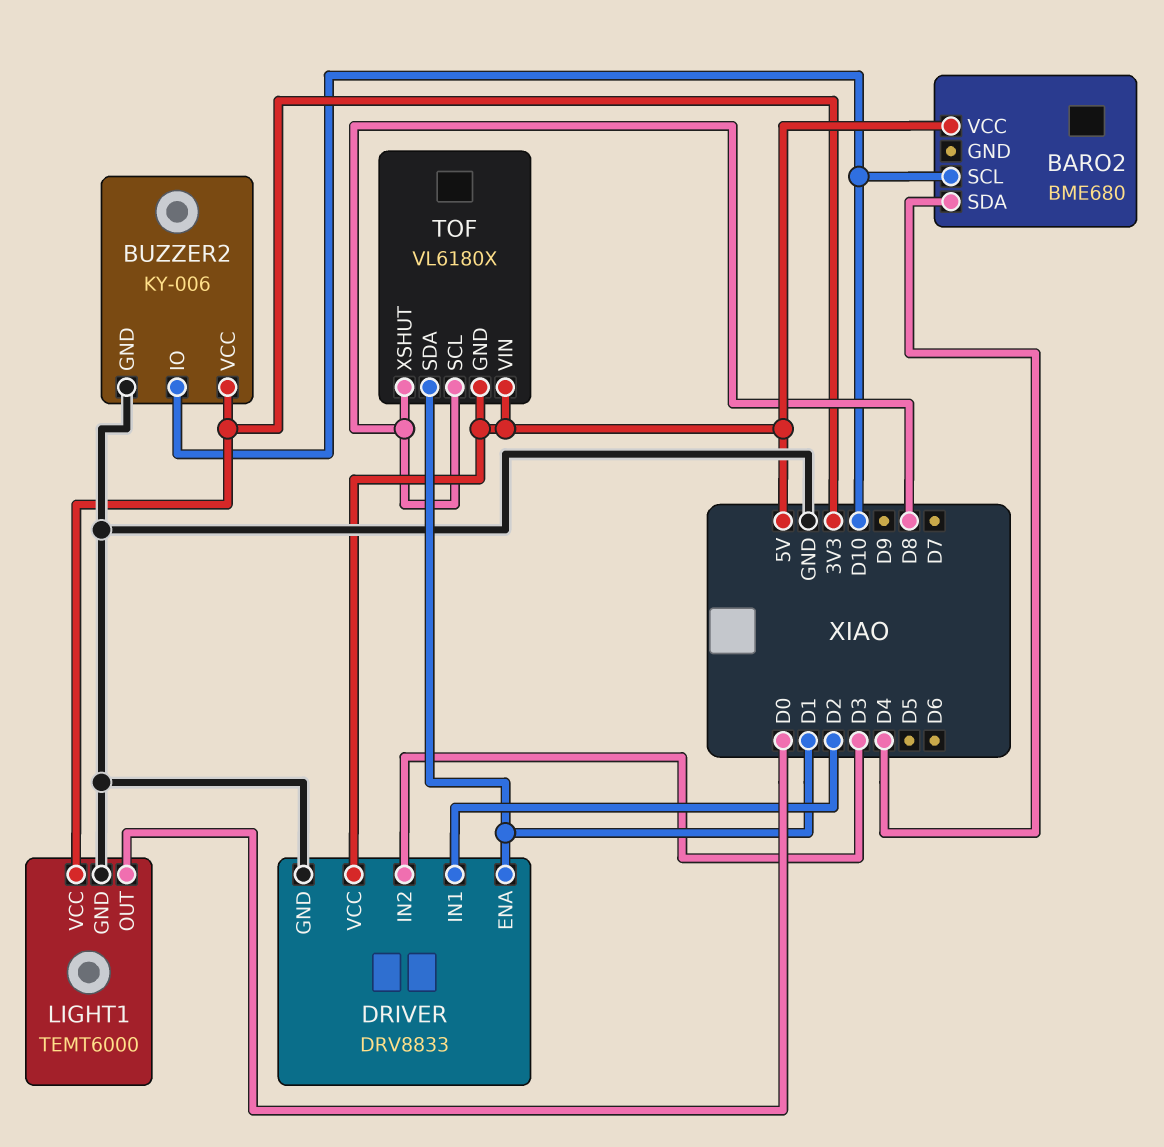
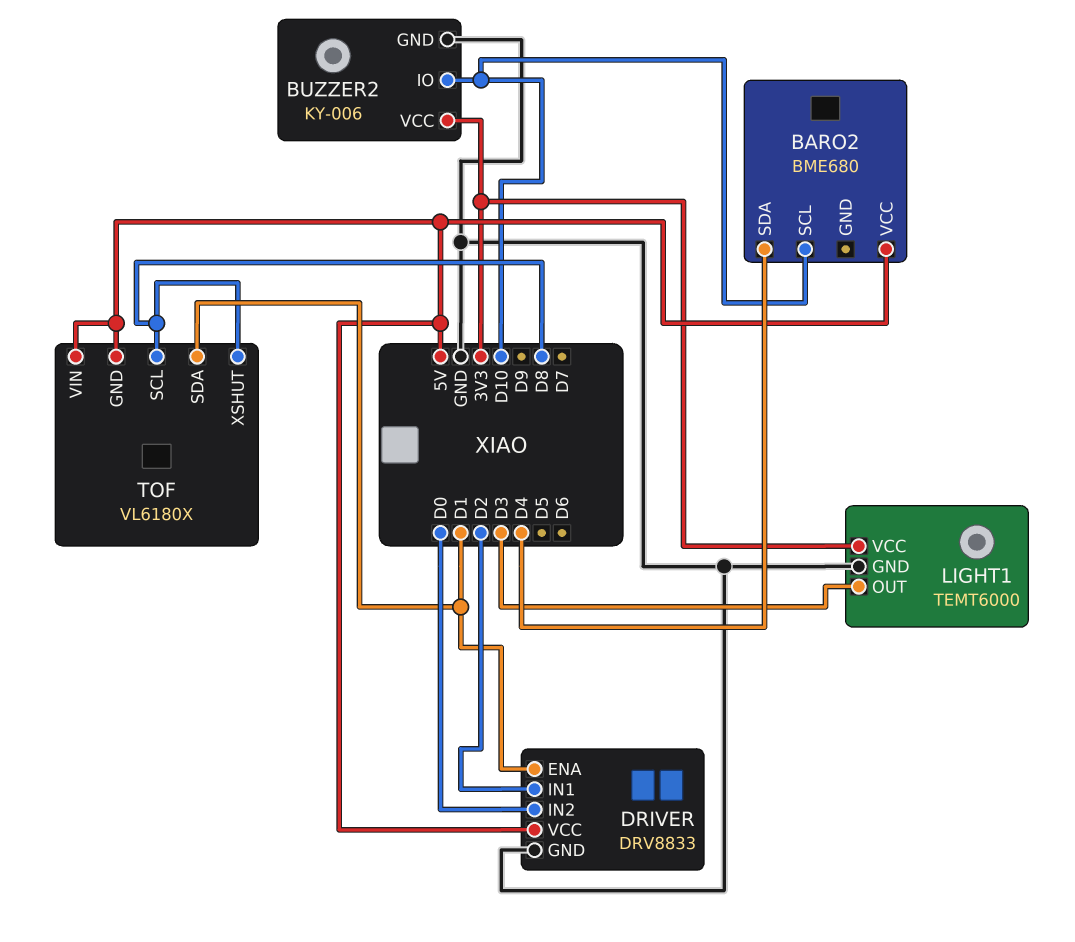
DRIVER pin IN2: D3 -> D0
LIGHT1 pin OUT: D0 -> D3

